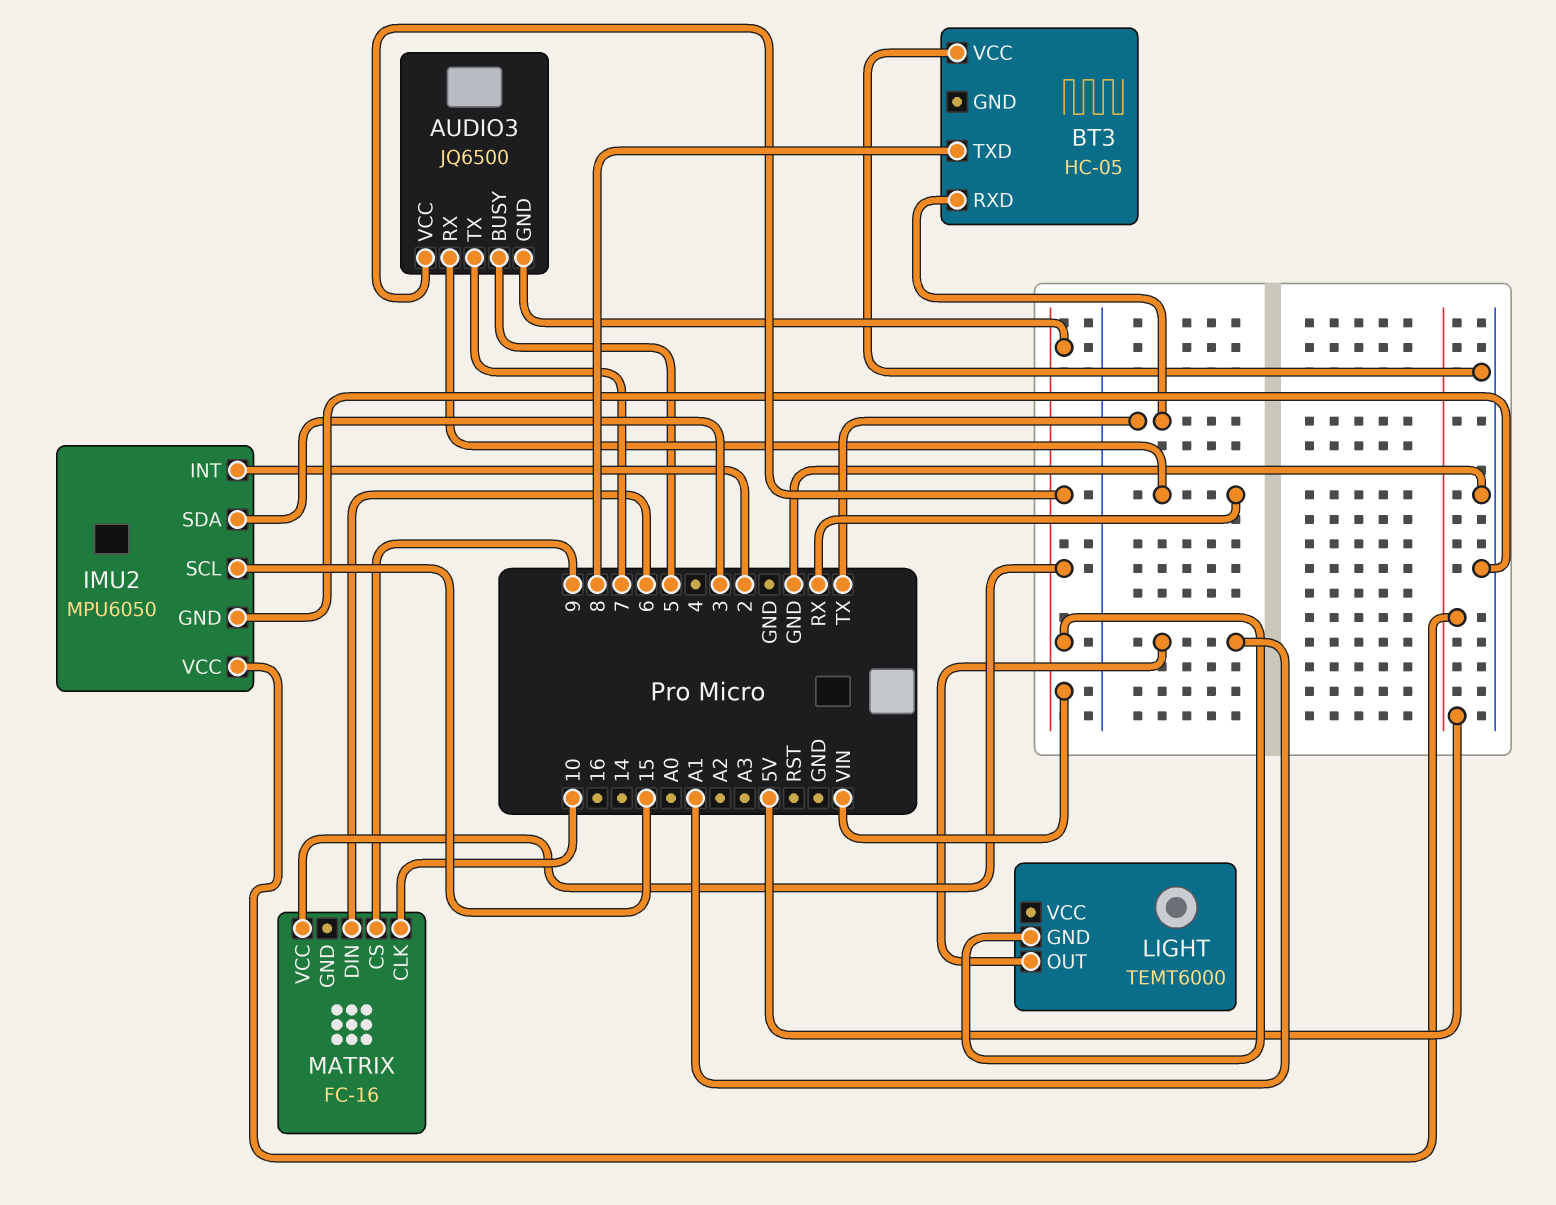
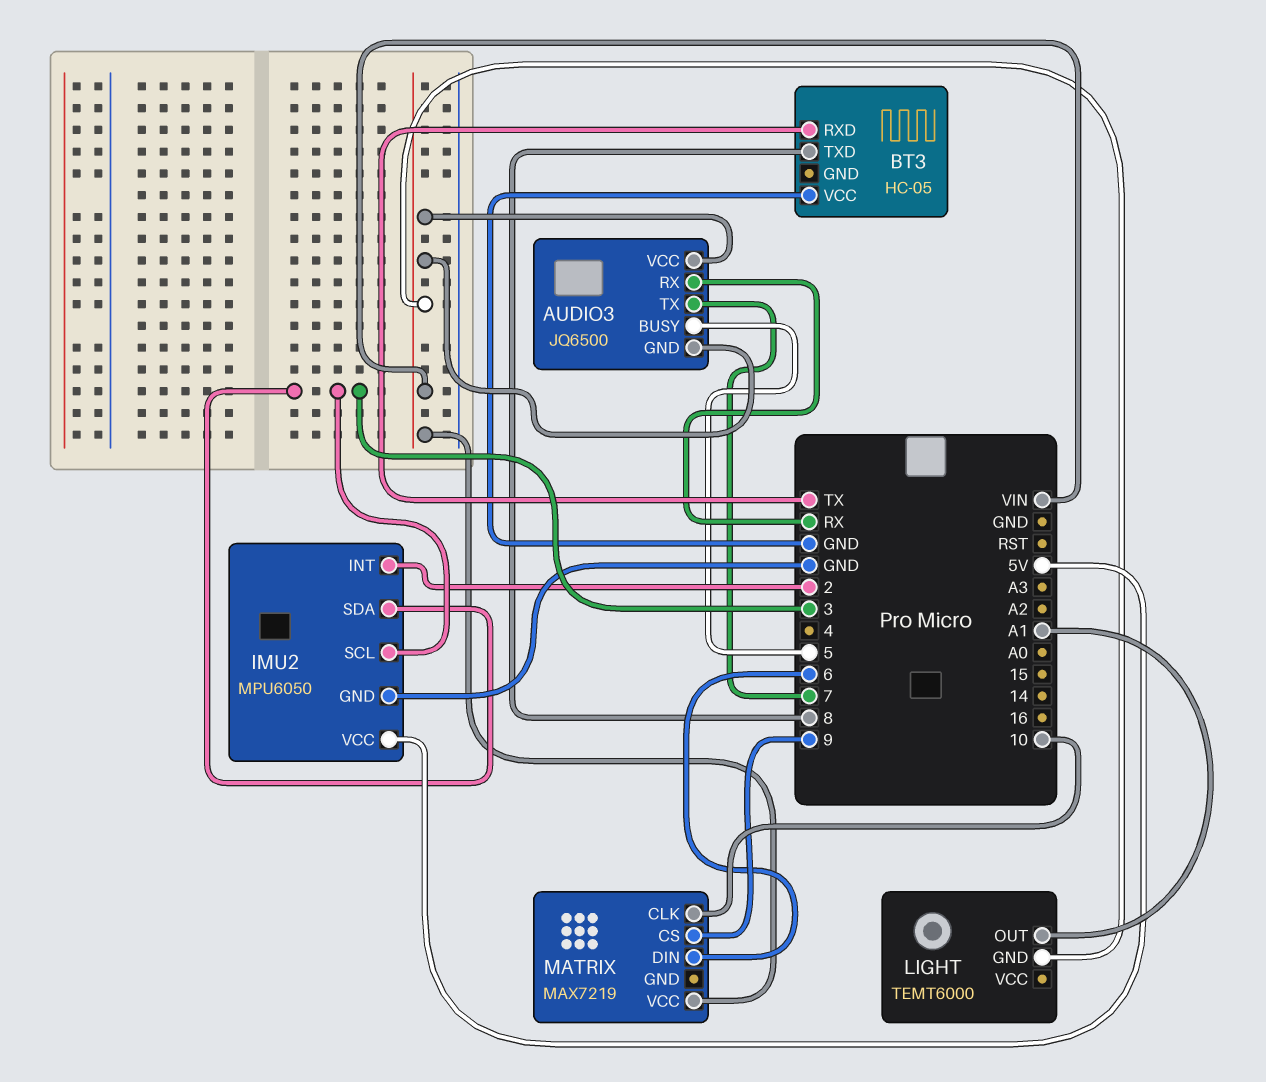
IMU2 pin SCL: 15 -> 3
MATRIX: FC-16 -> MAX7219

